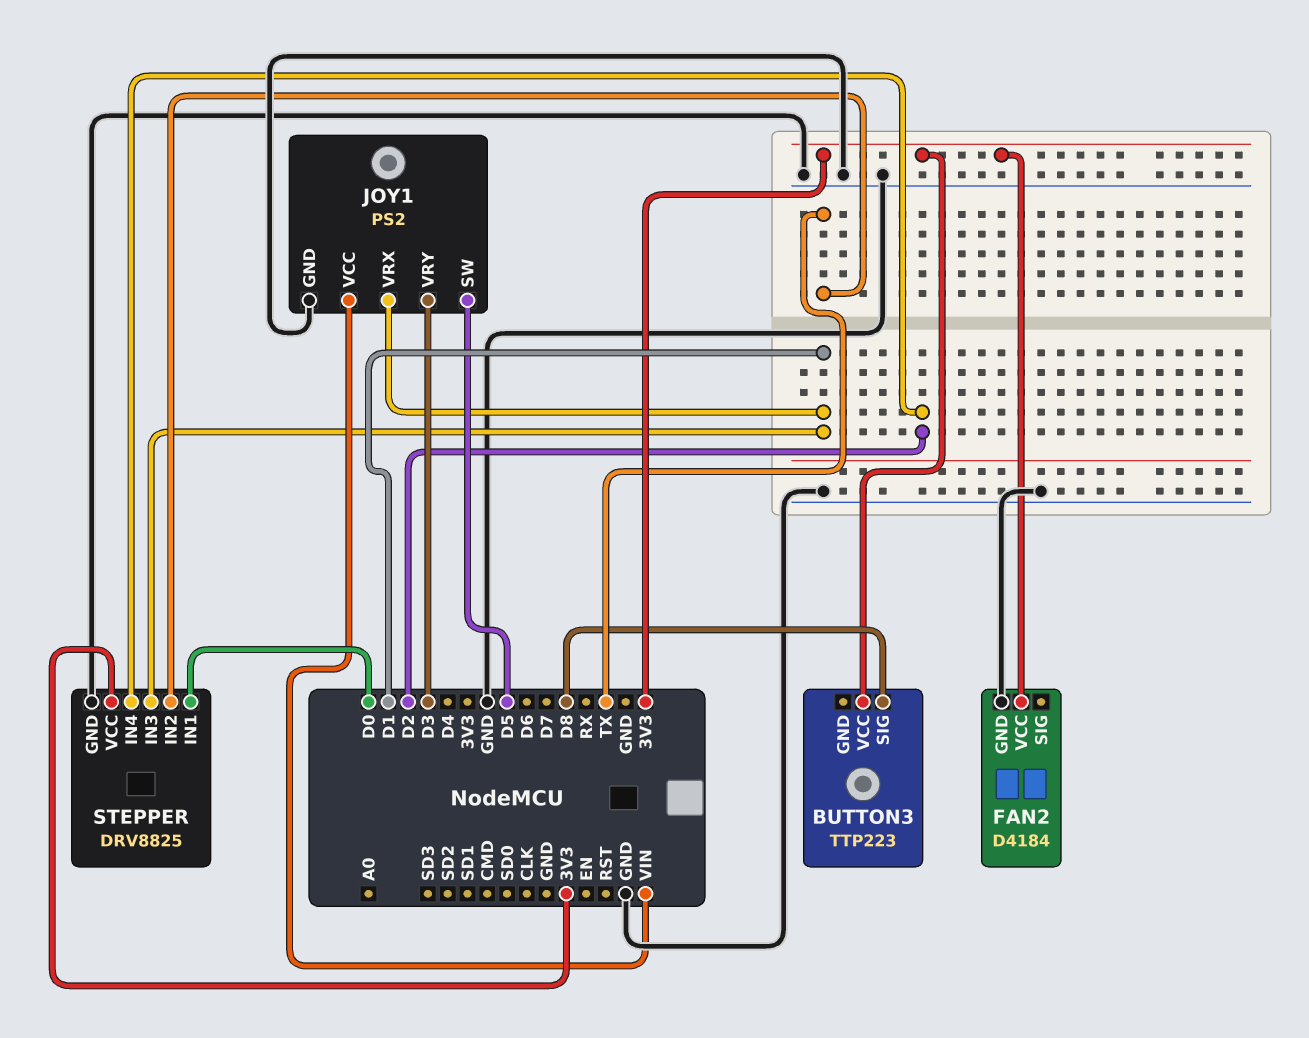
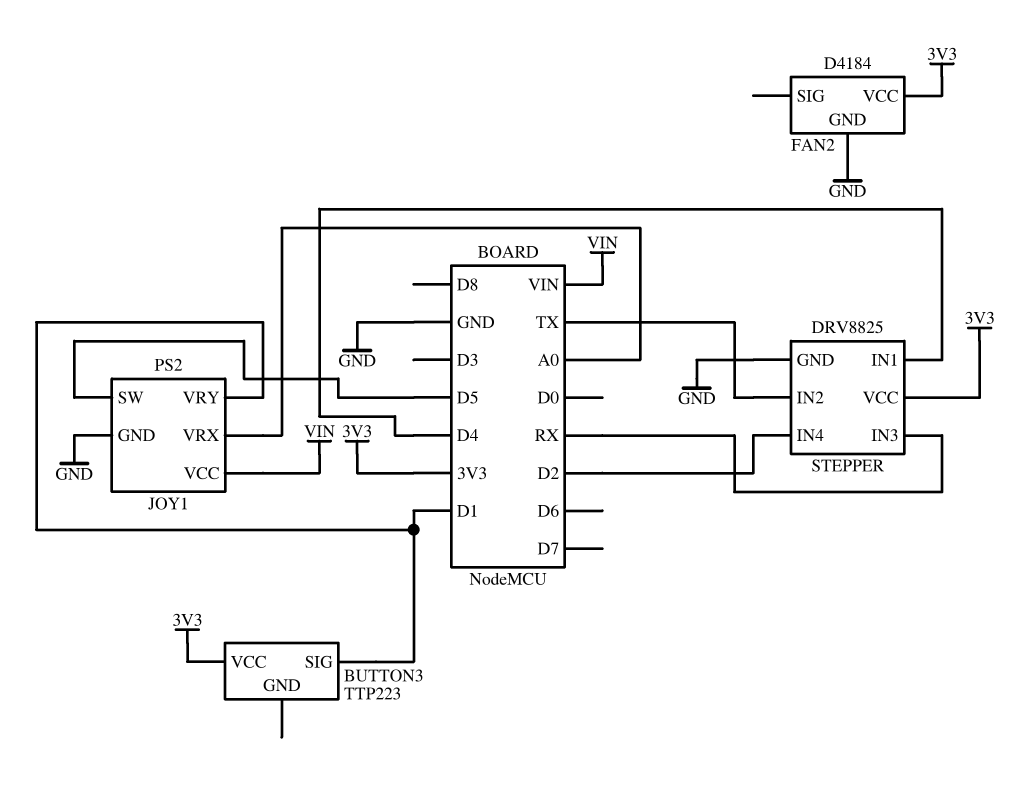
BUTTON3 pin SIG: D8 -> D1
JOY1 pin VRX: D1 -> A0
JOY1 pin VRY: D3 -> D1
STEPPER pin IN1: D0 -> D4
STEPPER pin IN3: D1 -> RX

